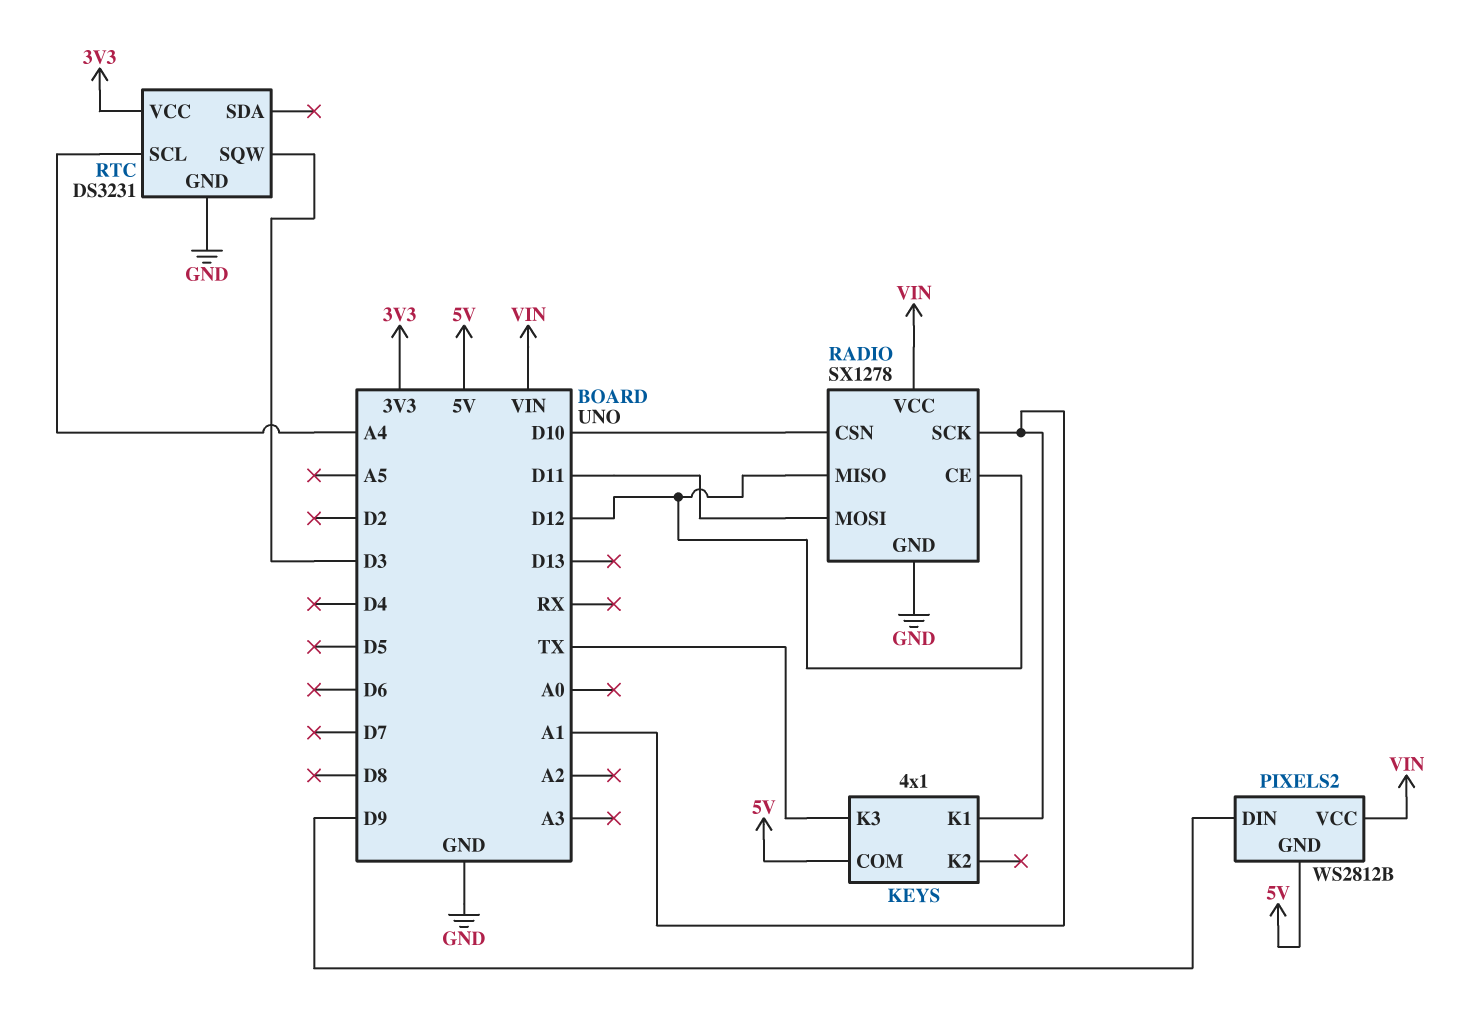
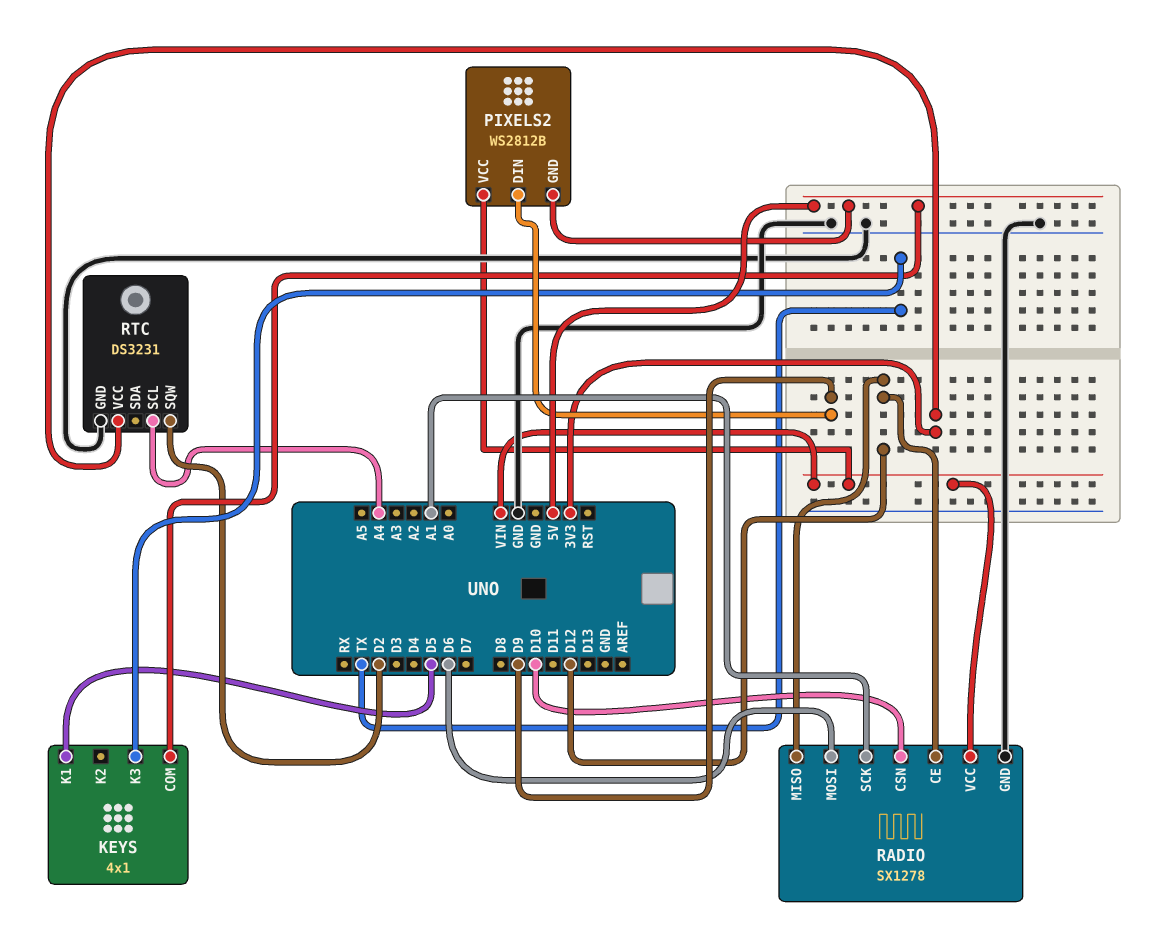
KEYS pin K1: A1 -> D5
RADIO pin MOSI: D11 -> D6
RTC pin SQW: D3 -> D2

